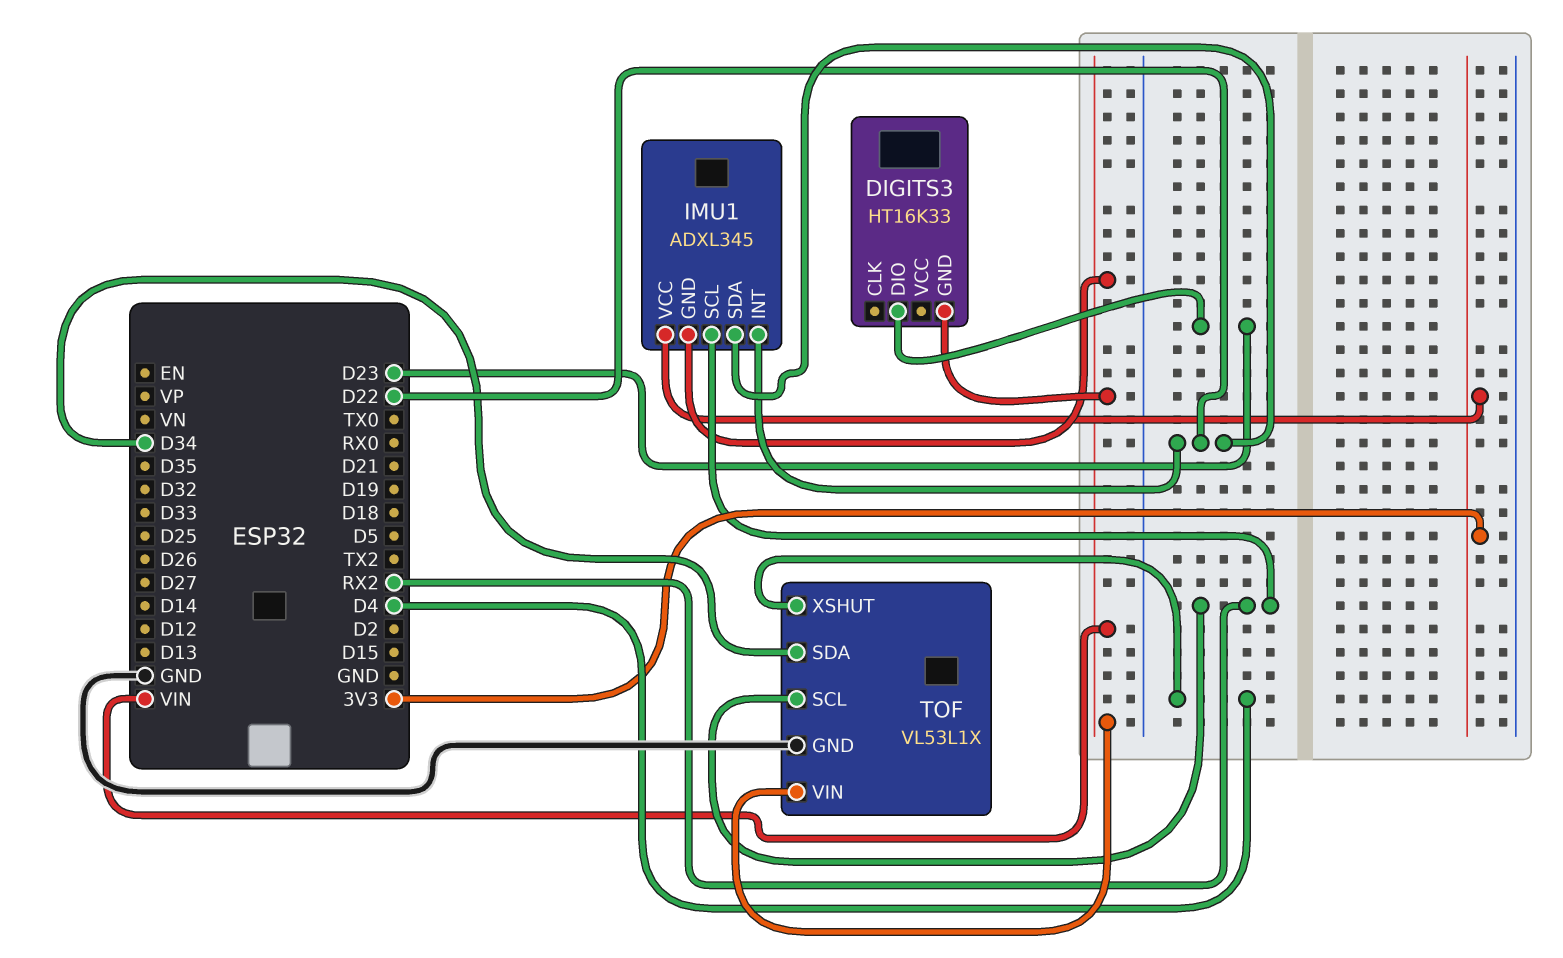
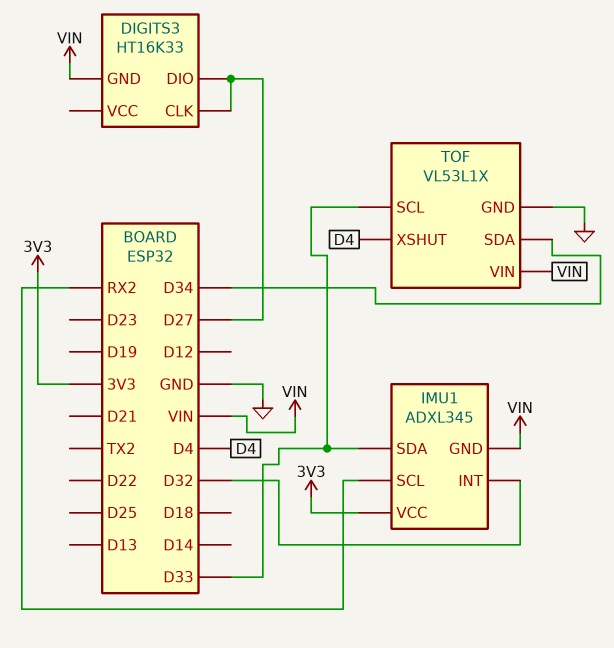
DIGITS3 pin CLK: none -> D27
DIGITS3 pin DIO: D23 -> D27
IMU1 pin INT: D22 -> D32
IMU1 pin SDA: D22 -> D33
TOF pin SCL: RX2 -> D33

